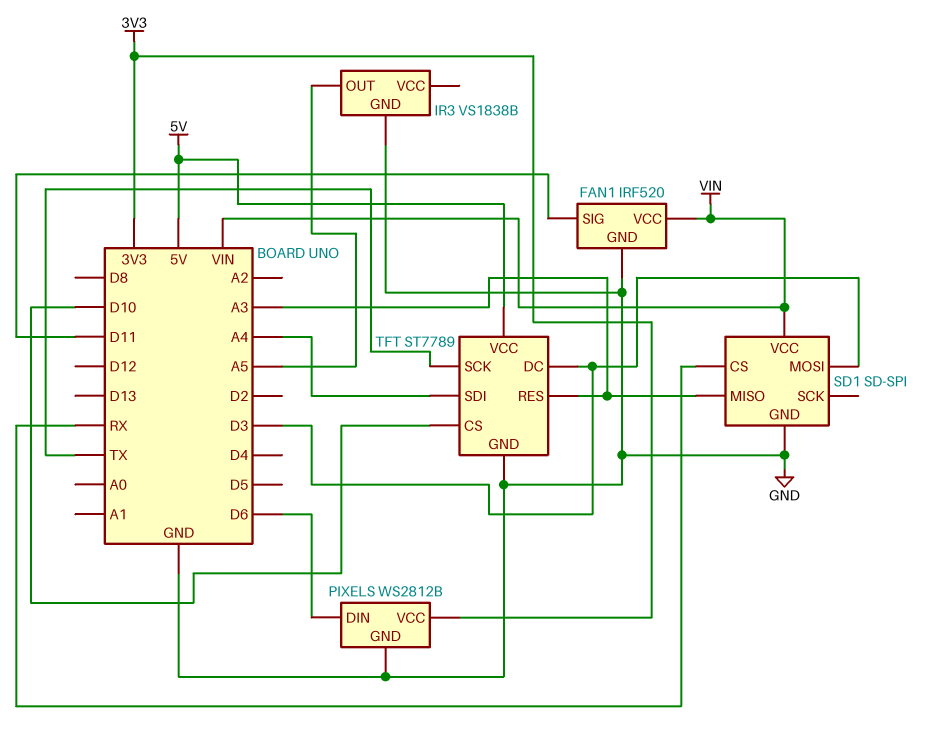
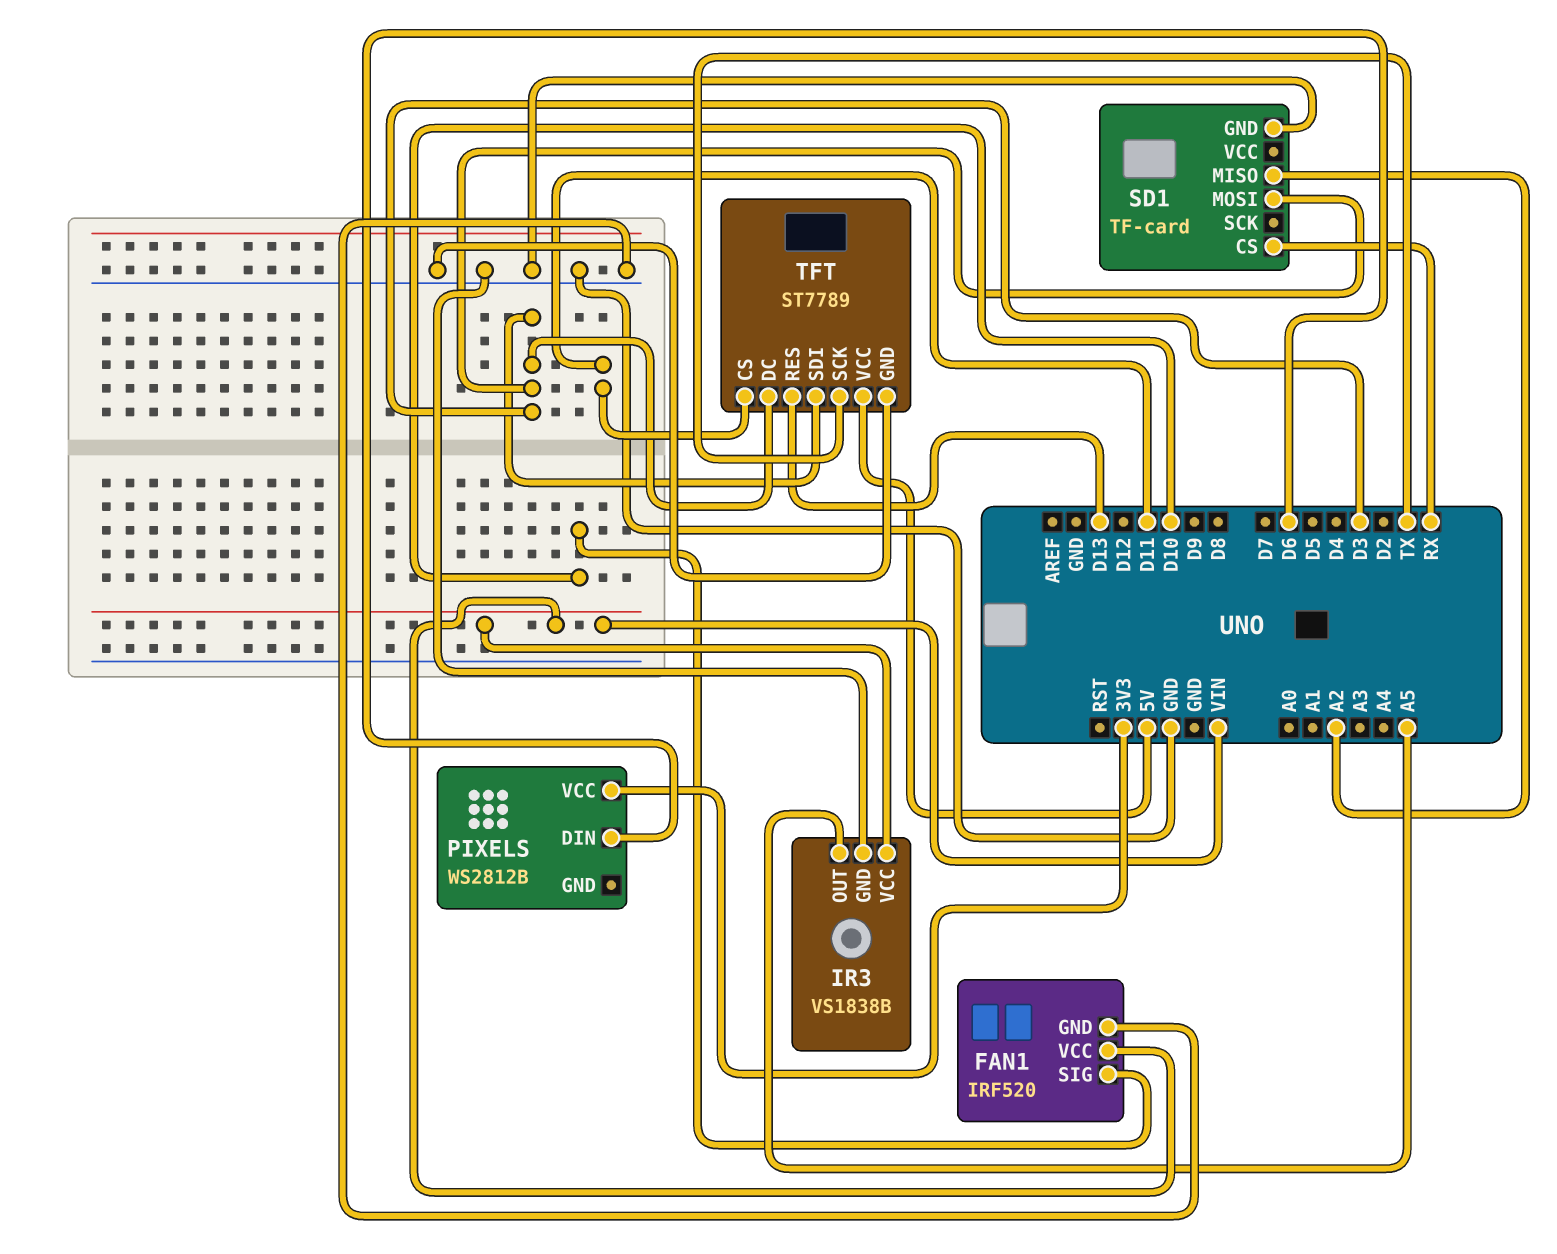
FAN1 pin SIG: D11 -> D10
IR3 pin VCC: none -> VIN
PIXELS pin GND: GND -> none
SD1: SD-SPI -> TF-card
SD1 pin MISO: A3 -> A2
SD1 pin VCC: VIN -> none
TFT pin CS: D10 -> D11
TFT pin RES: A3 -> D13
TFT pin SDI: A4 -> D3

